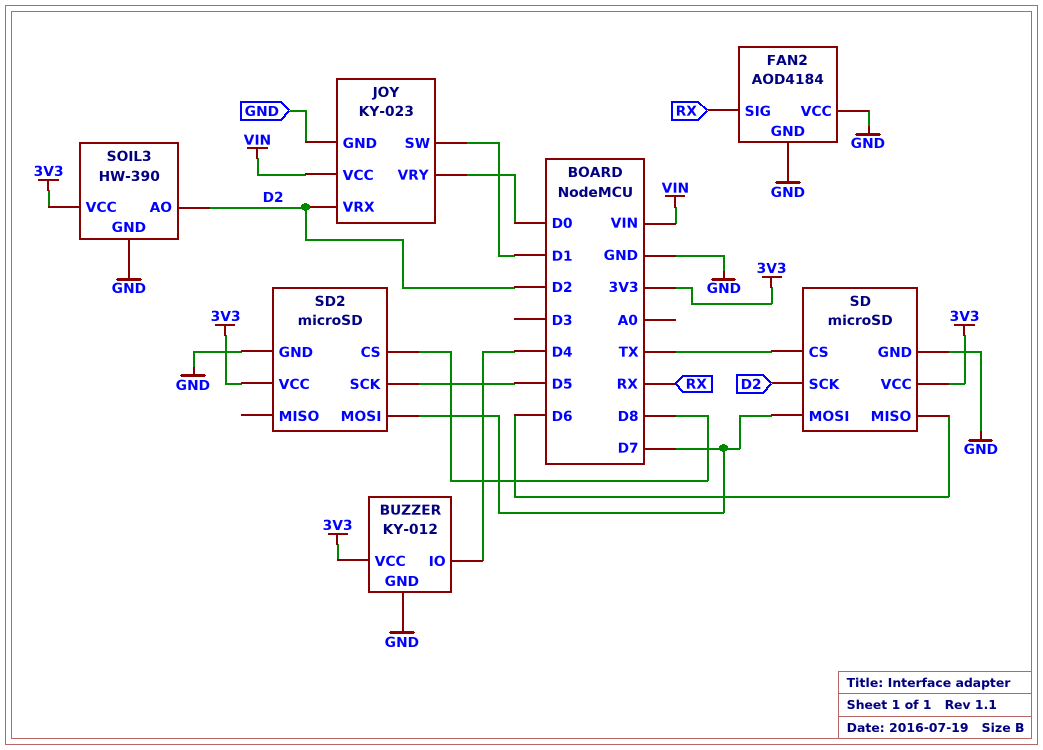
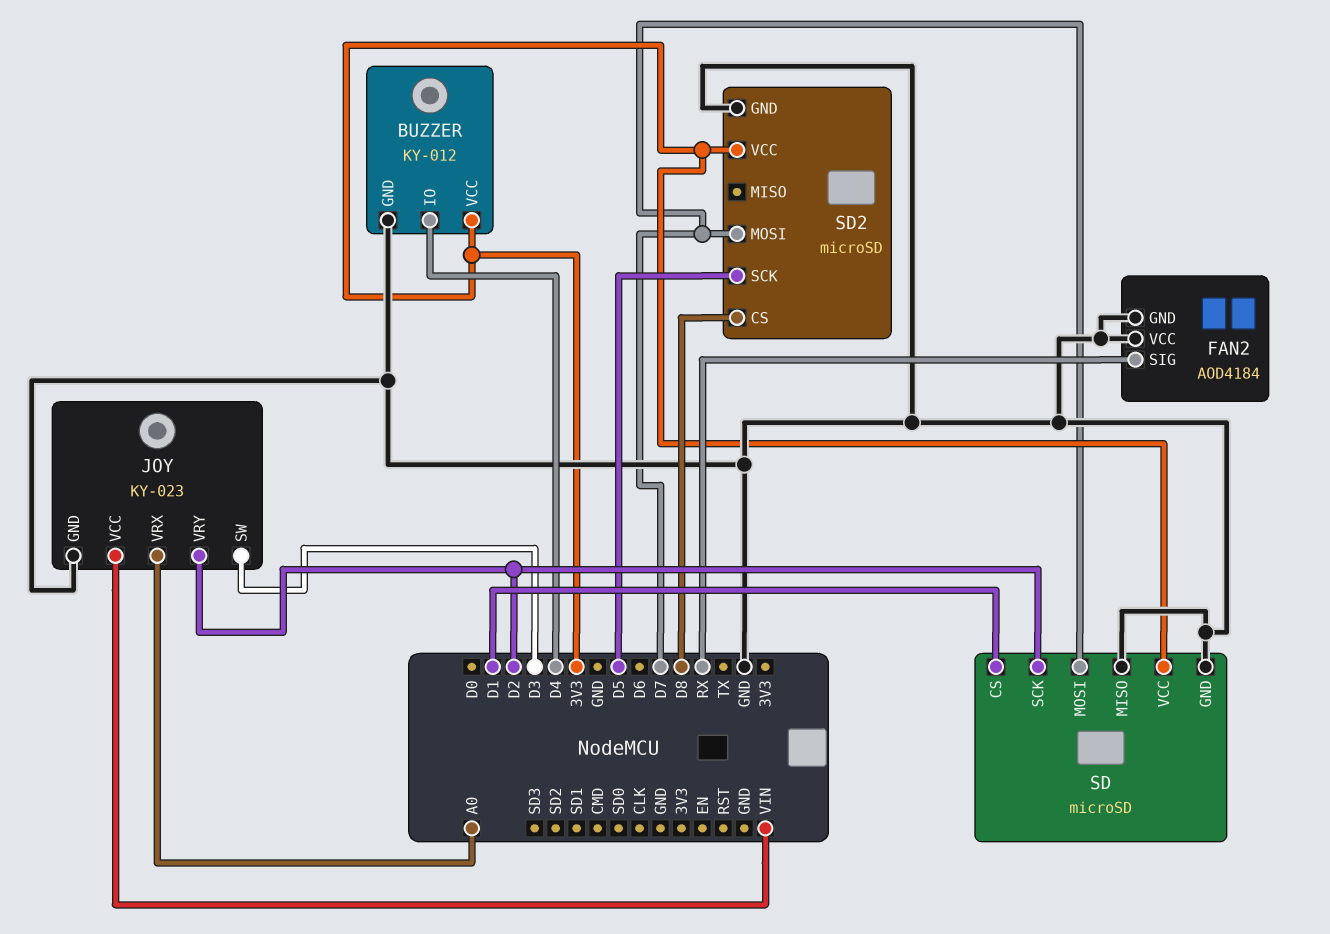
JOY pin SW: D1 -> D3
JOY pin VRX: D2 -> A0
JOY pin VRY: D0 -> D2
SD pin CS: TX -> D1
SD pin MISO: D6 -> GND
SOIL3: HW-390 -> none
SOIL3 pin AO: D2 -> none
SOIL3 pin GND: GND -> none
SOIL3 pin VCC: 3V3 -> none

